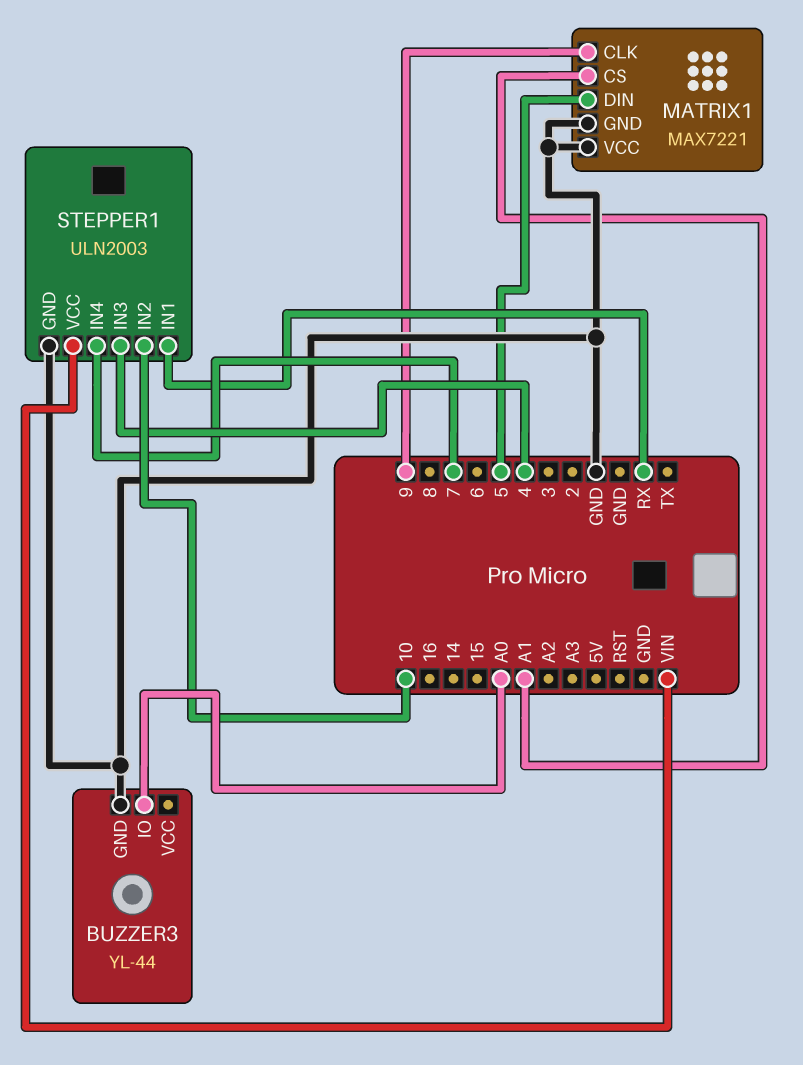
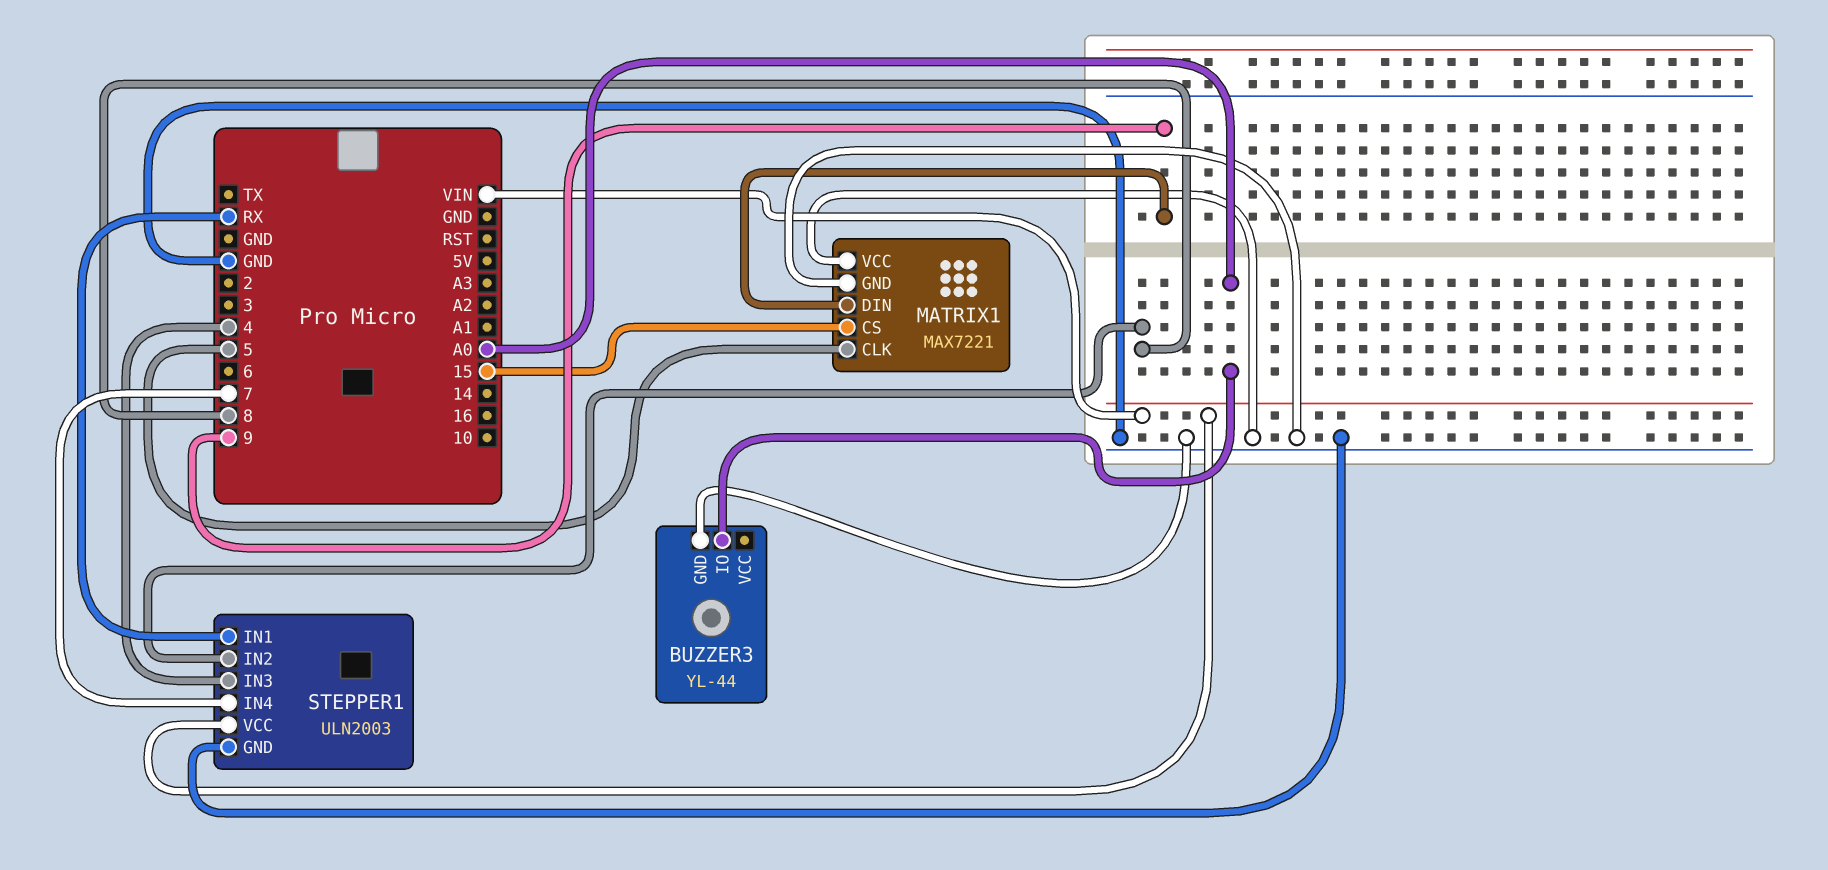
MATRIX1 pin CLK: 9 -> 5
MATRIX1 pin CS: A1 -> 15
MATRIX1 pin DIN: 5 -> 9
STEPPER1 pin IN2: 10 -> 8

